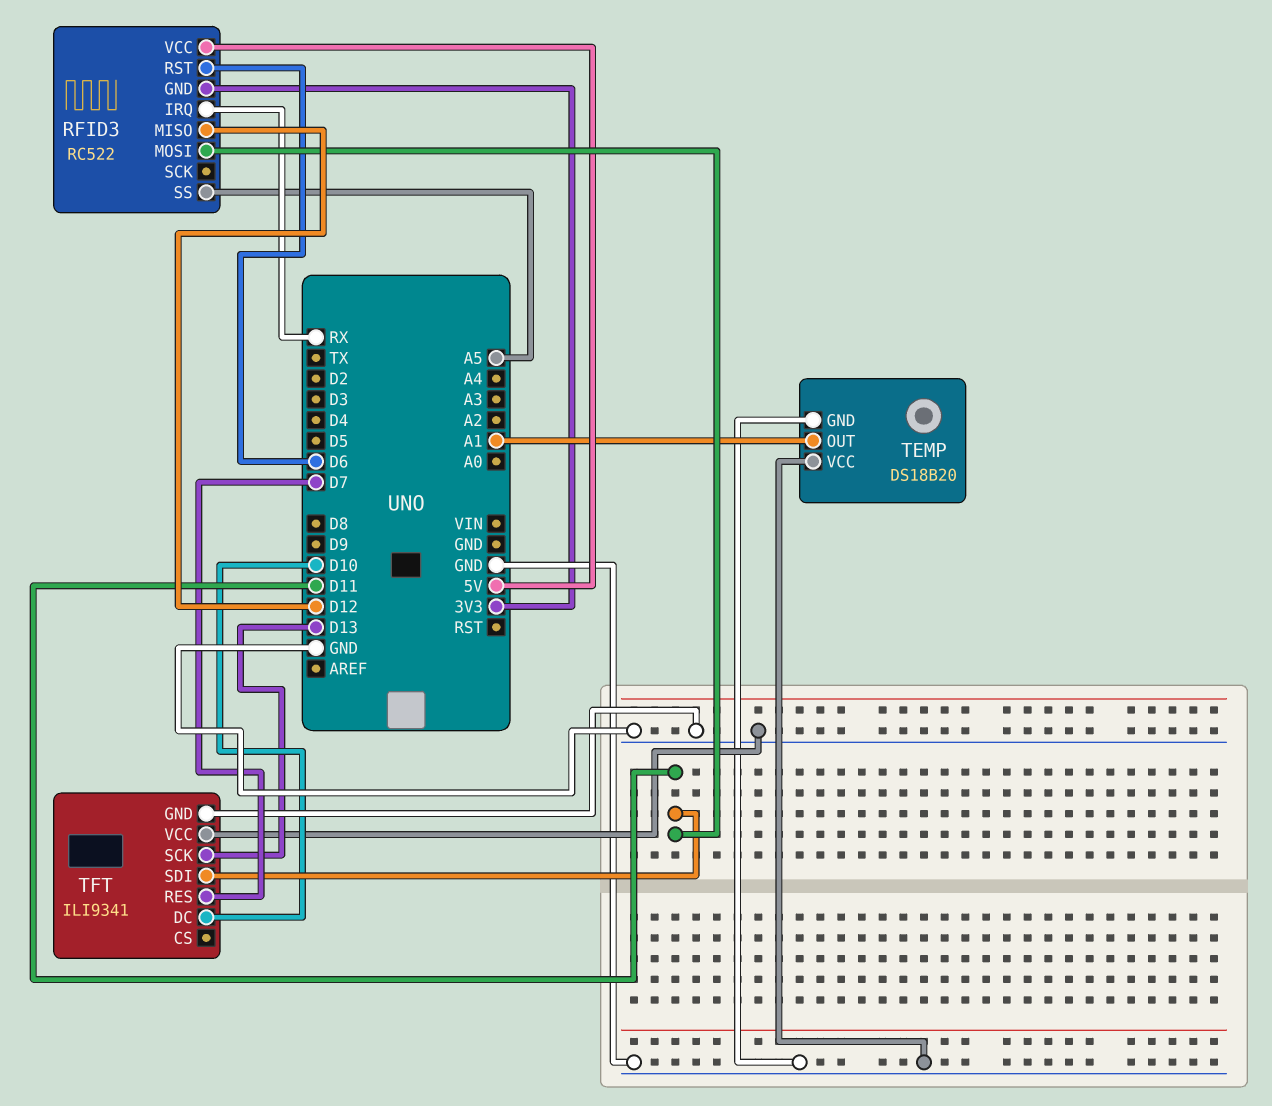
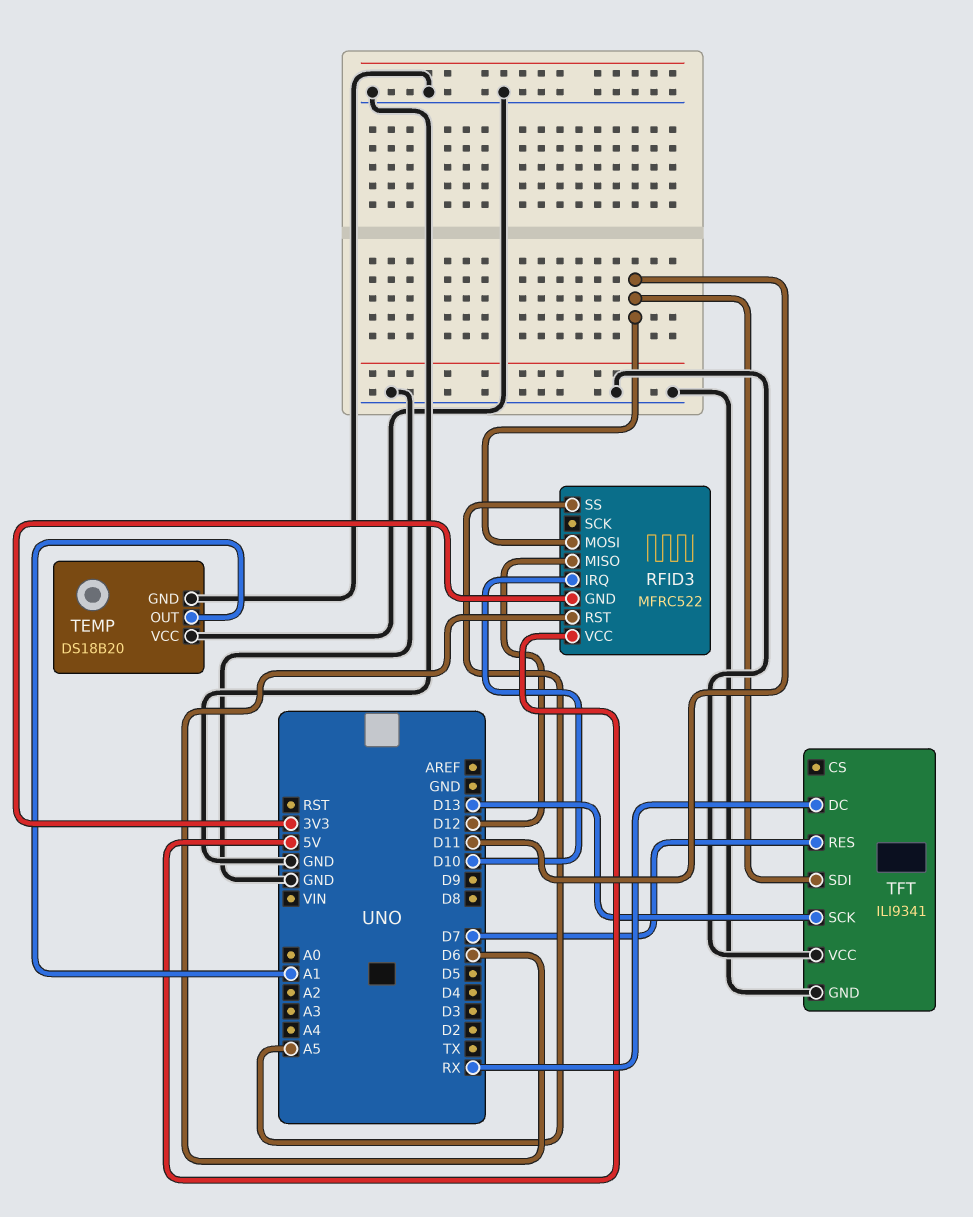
RFID3: RC522 -> MFRC522
RFID3 pin IRQ: RX -> D10
TFT pin DC: D10 -> RX

